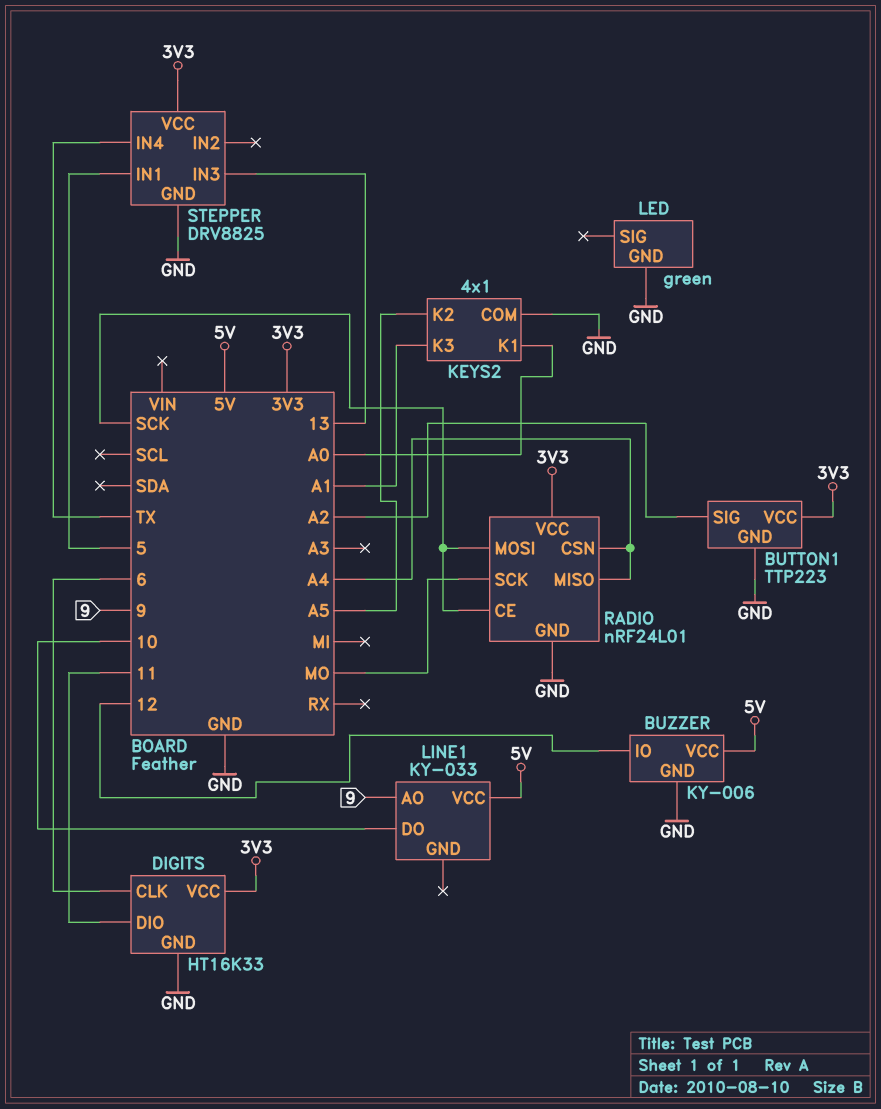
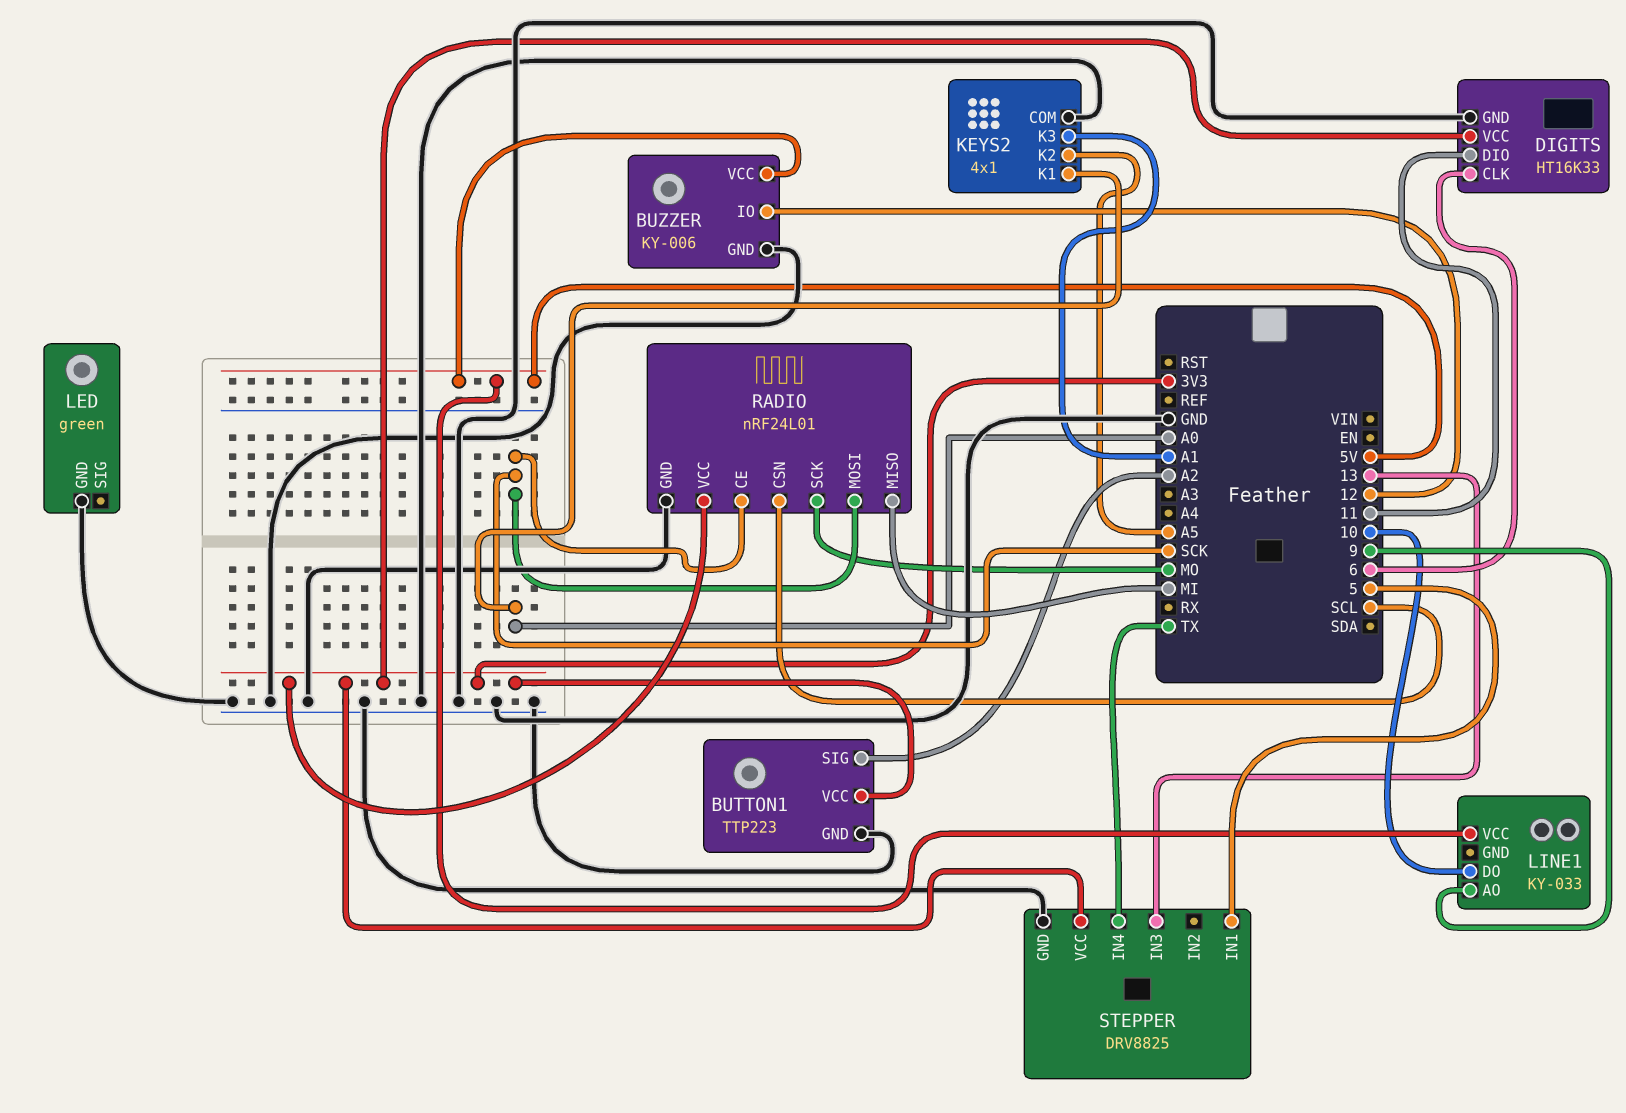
RADIO pin CSN: A4 -> SCL
RADIO pin MISO: A4 -> MI

